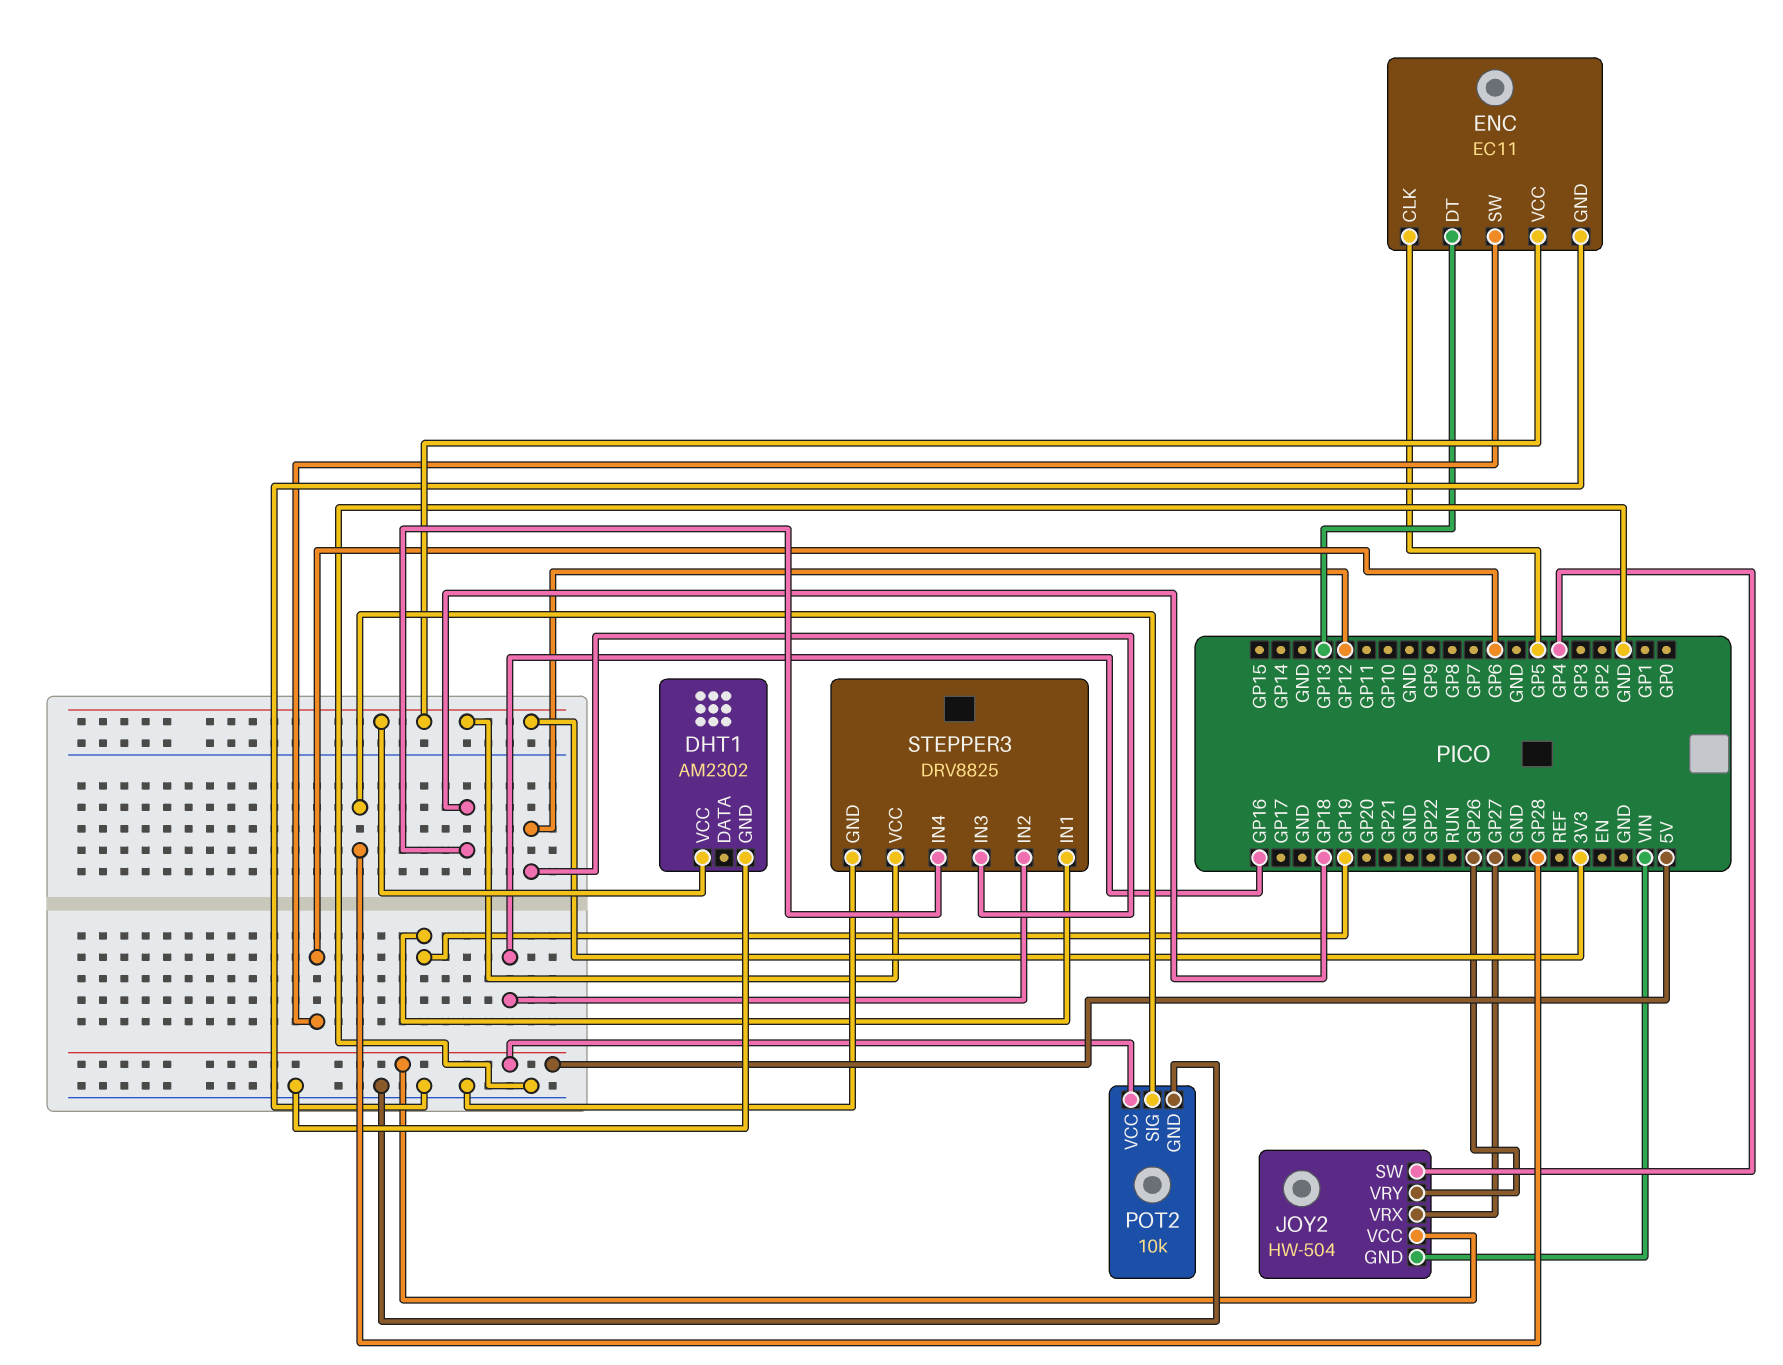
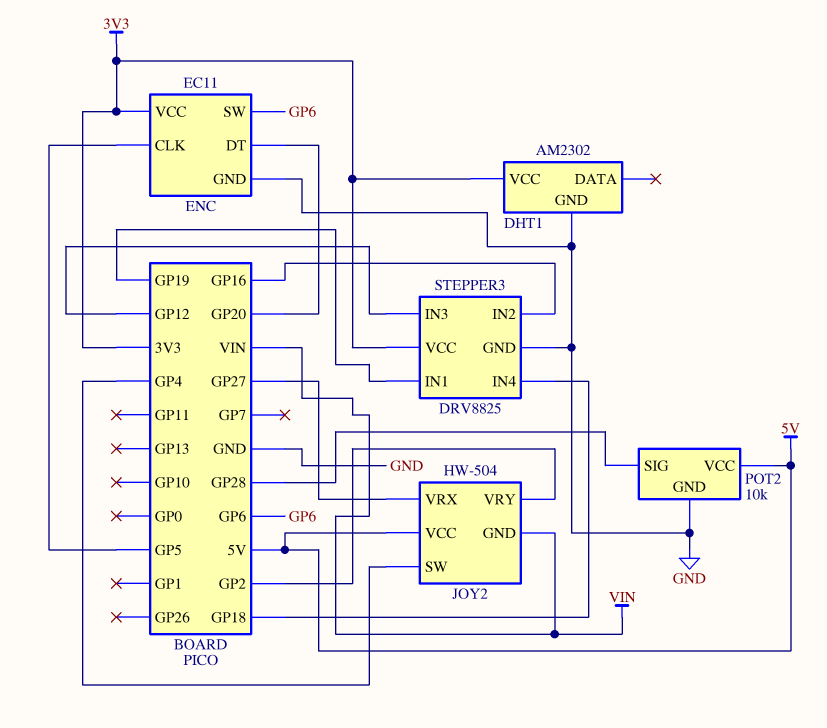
ENC pin DT: GP13 -> GP20
JOY2 pin VRY: GP26 -> GP2

